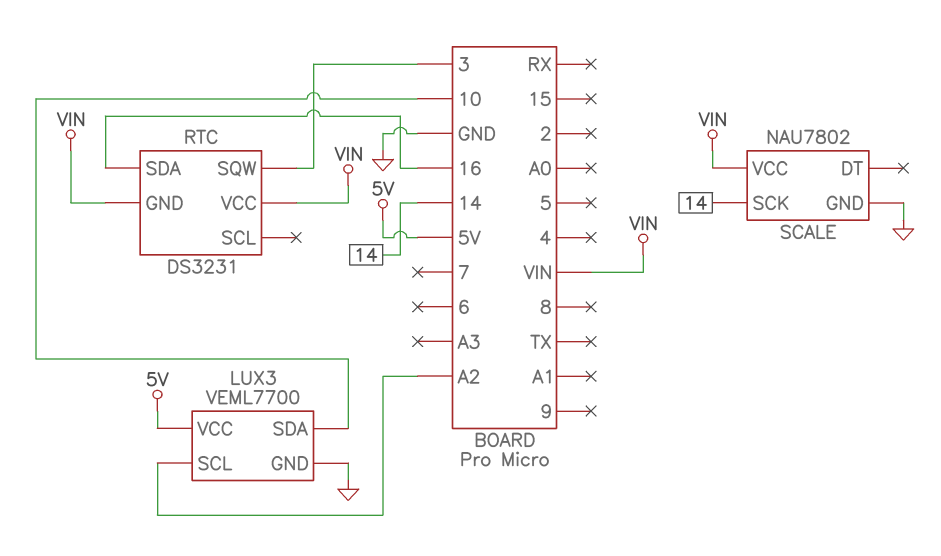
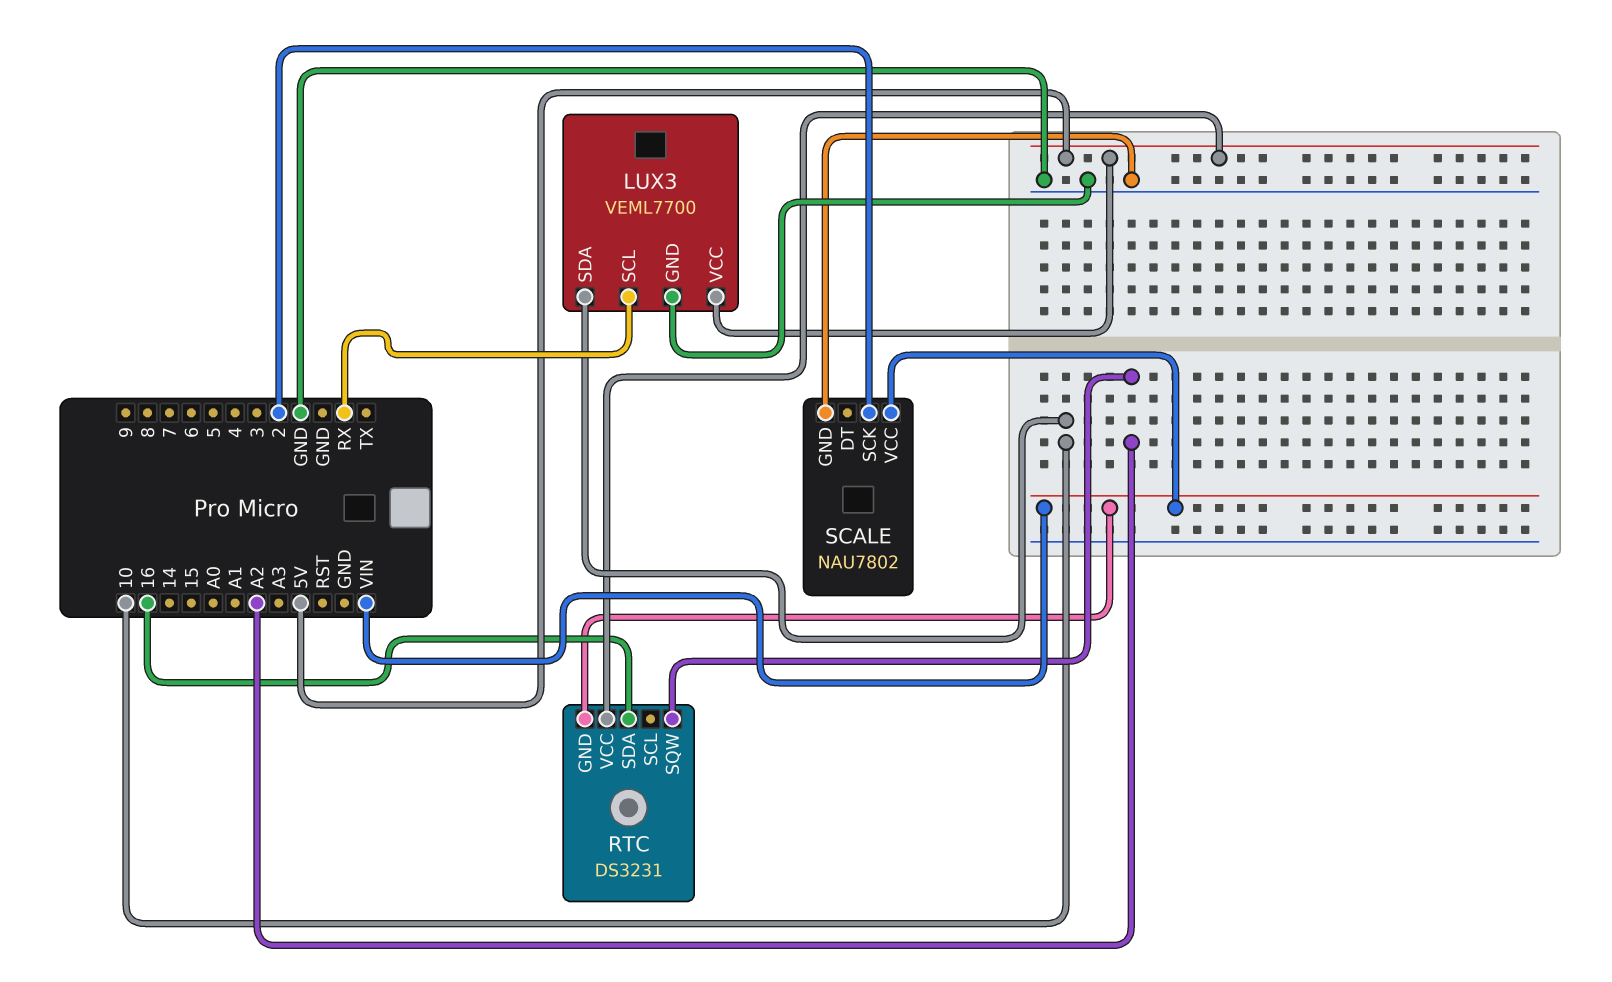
LUX3 pin SCL: A2 -> RX
RTC pin SQW: 3 -> A2
RTC pin VCC: VIN -> 5V
SCALE pin SCK: 14 -> 2

